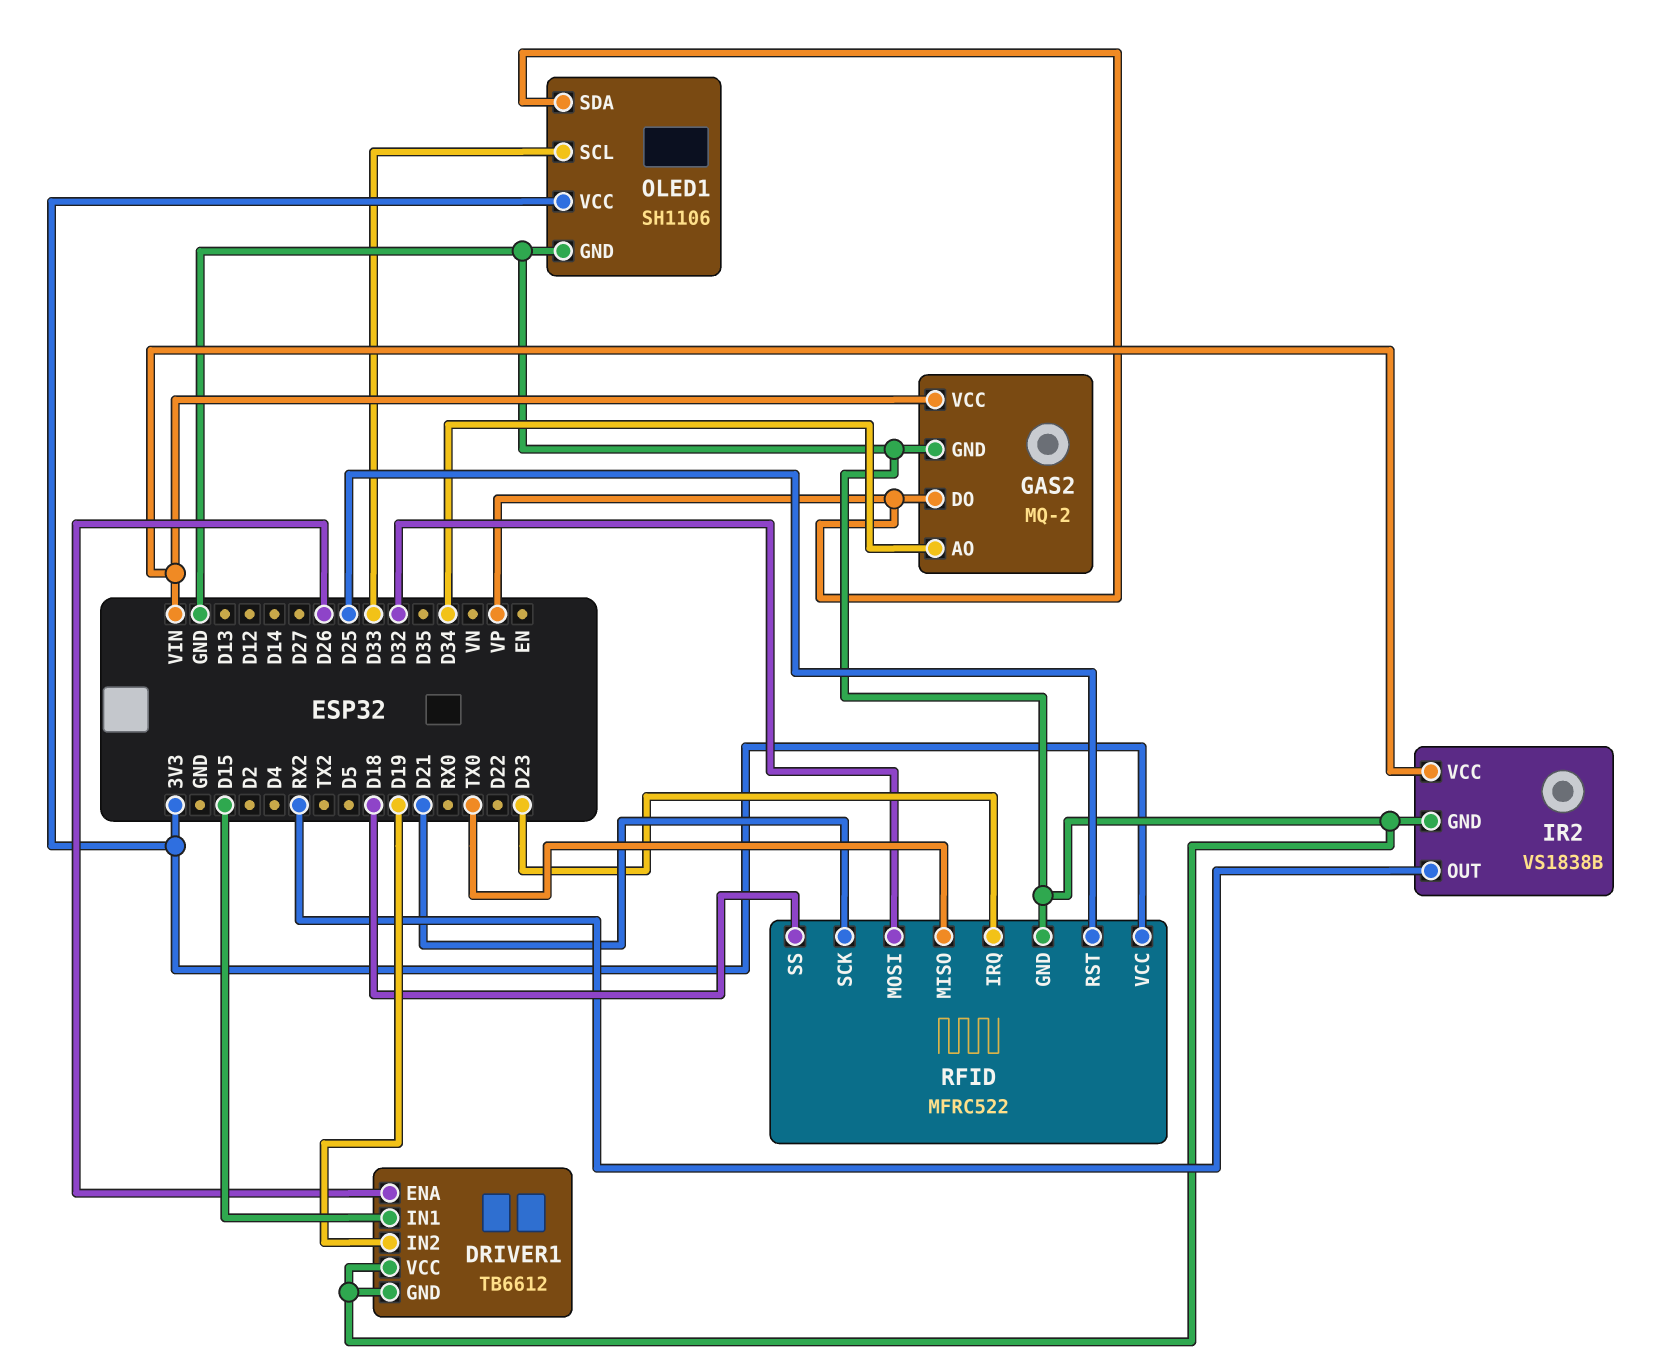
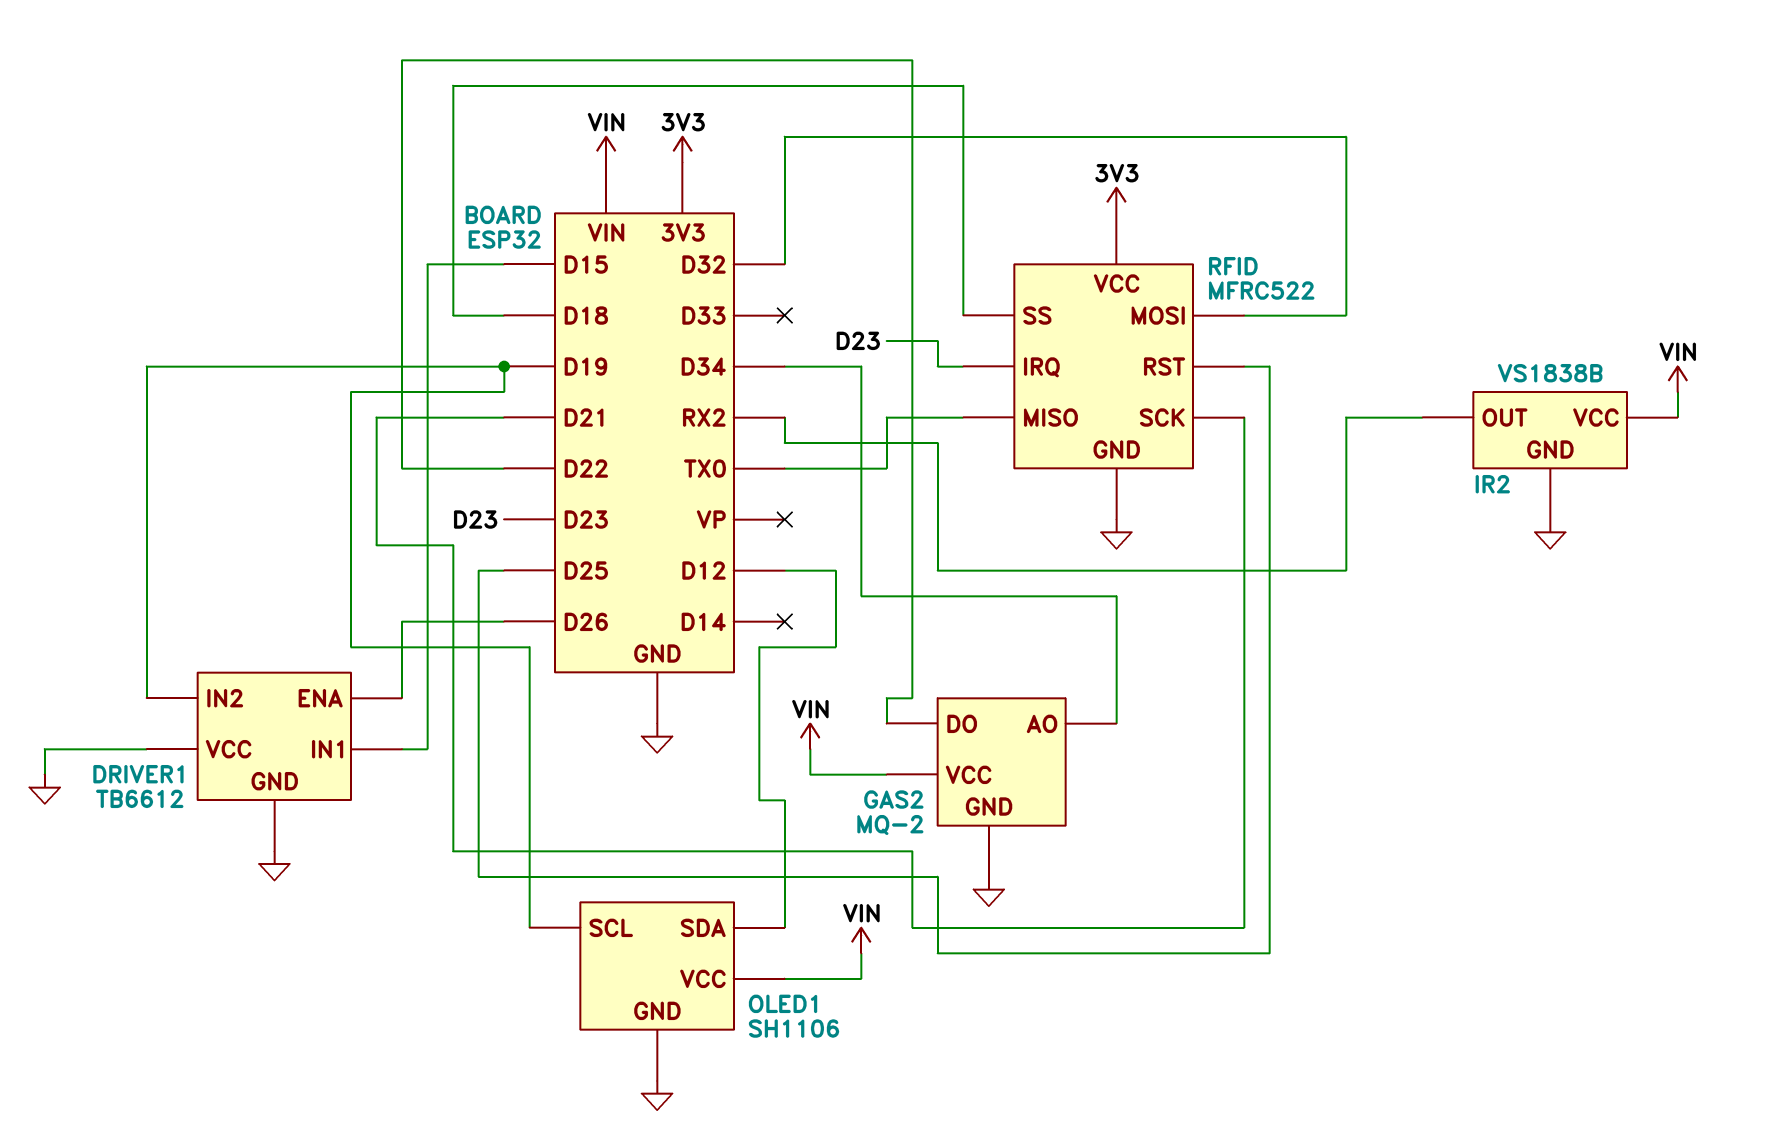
GAS2 pin DO: VP -> D22
OLED1 pin SCL: D33 -> D19
OLED1 pin SDA: VP -> D12
OLED1 pin VCC: 3V3 -> VIN

